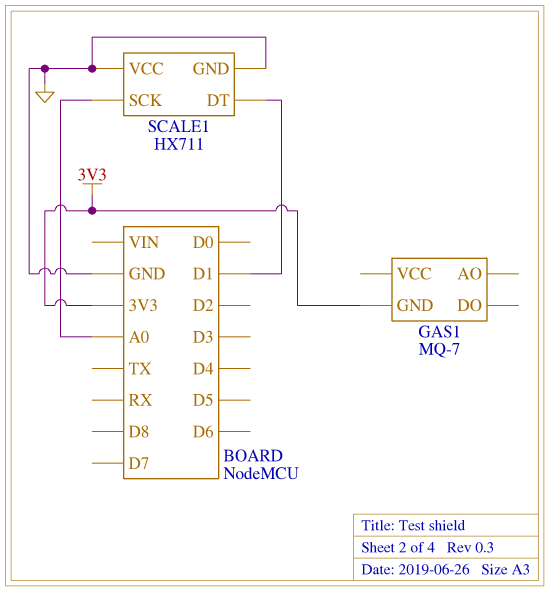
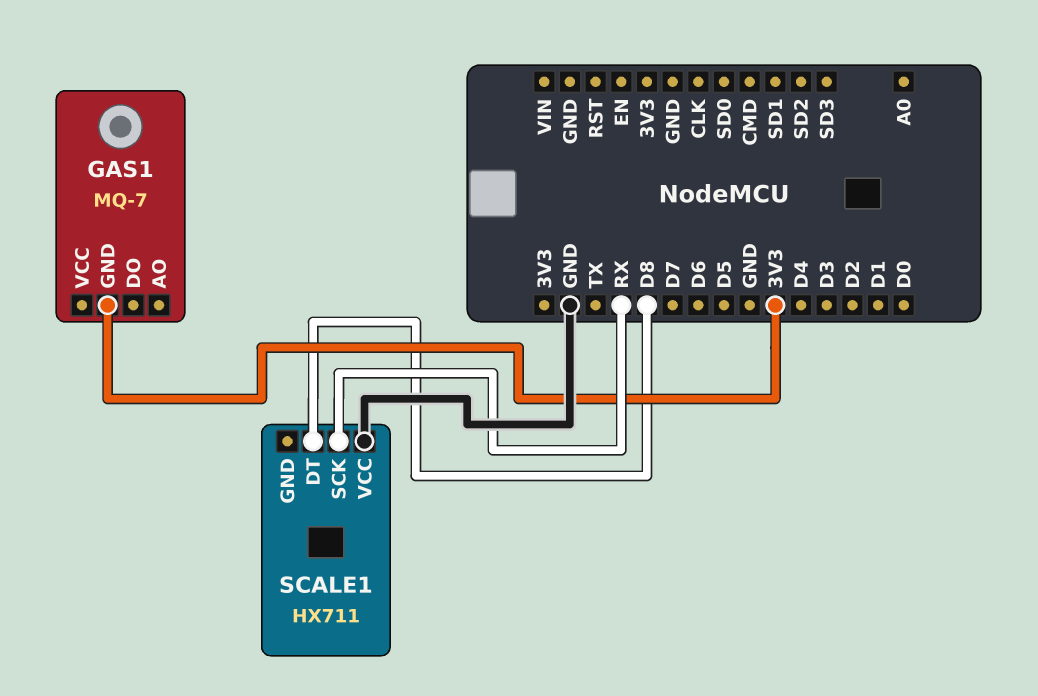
SCALE1 pin DT: D1 -> D8
SCALE1 pin GND: GND -> none
SCALE1 pin SCK: A0 -> RX

